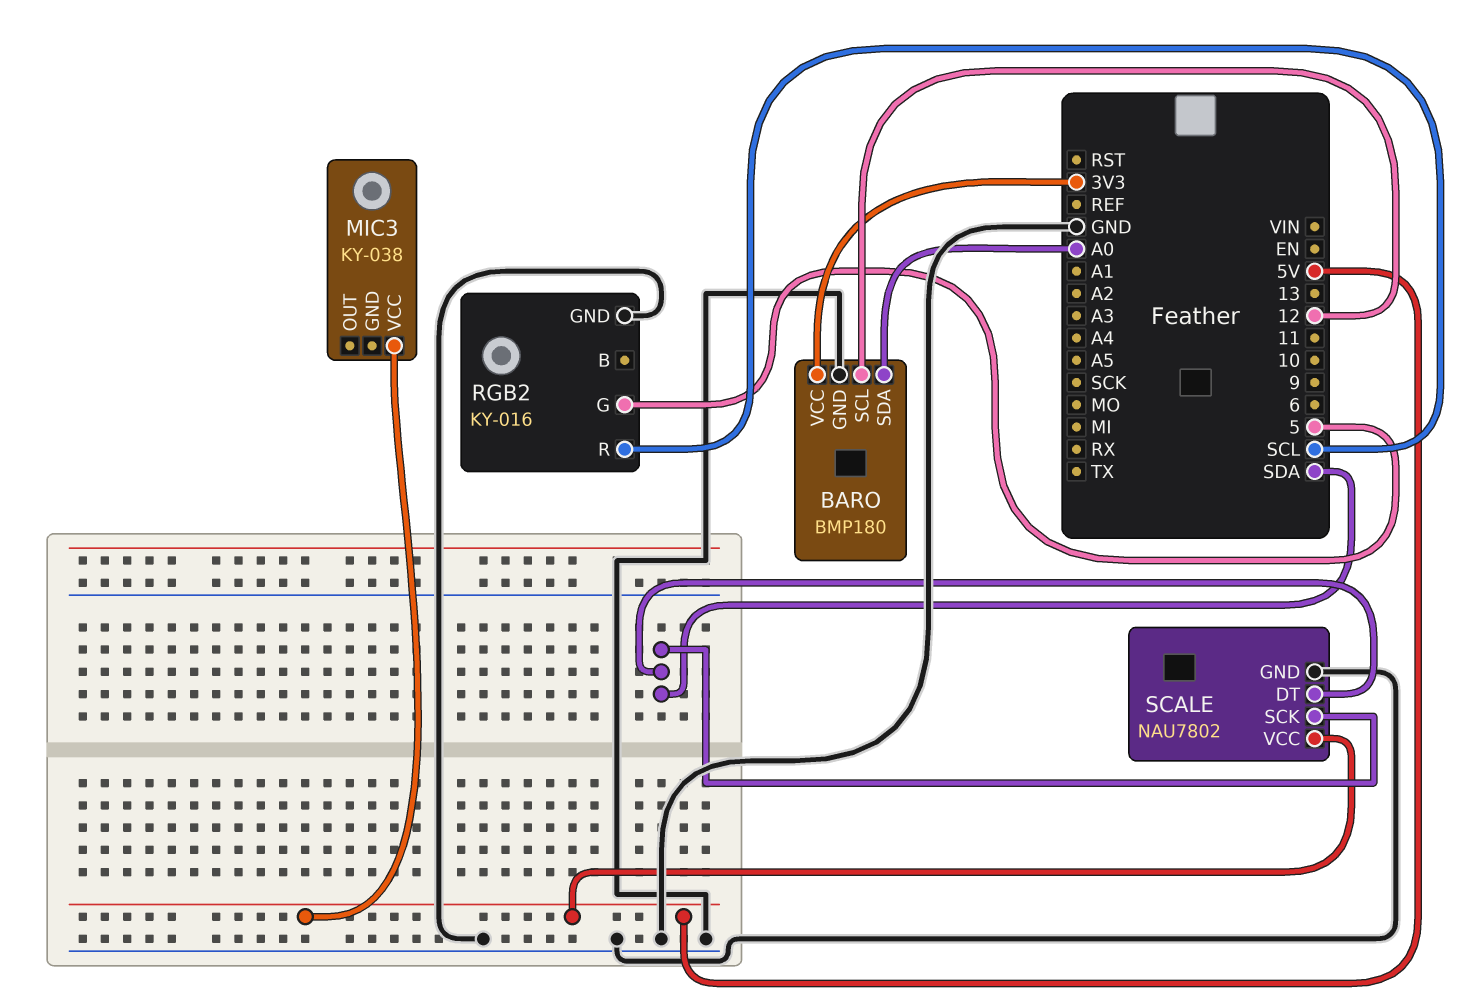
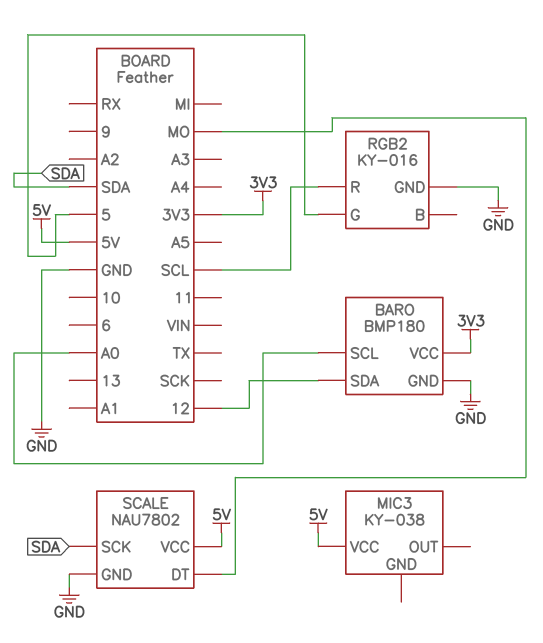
BARO pin SCL: 12 -> A0
BARO pin SDA: A0 -> 12
SCALE pin DT: SDA -> MO

